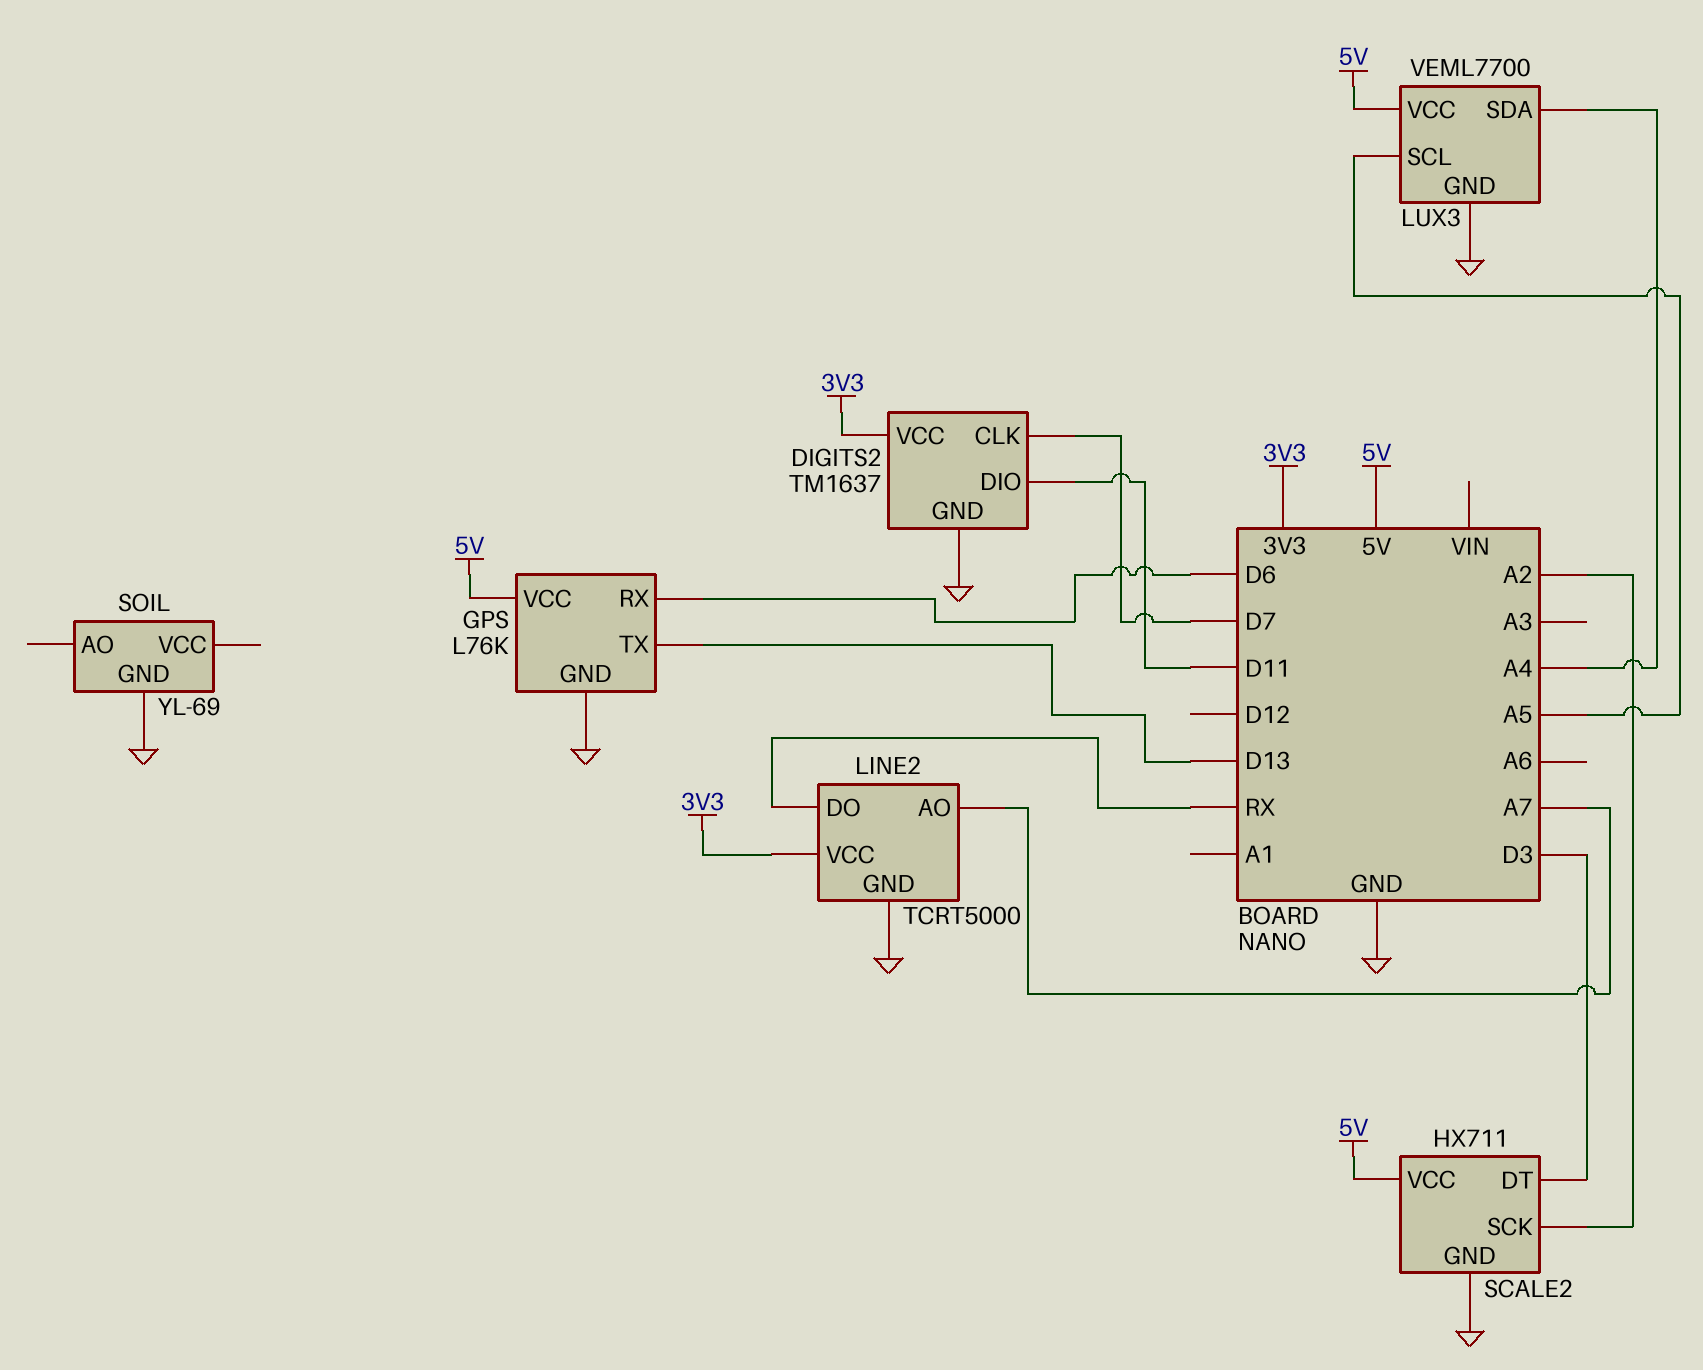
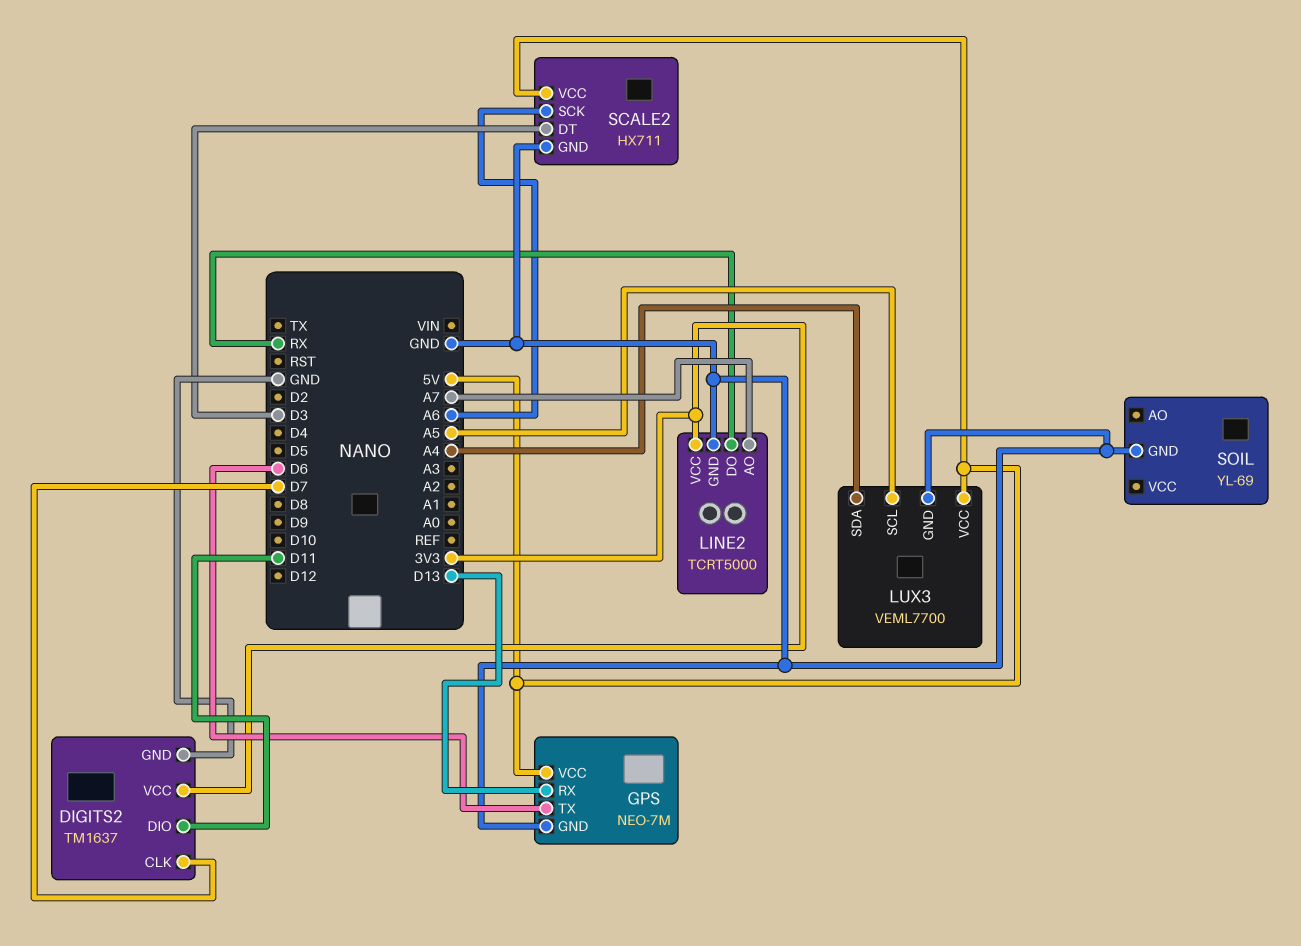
GPS: L76K -> NEO-7M
GPS pin RX: D6 -> D13
GPS pin TX: D13 -> D6
SCALE2 pin SCK: A2 -> A6

